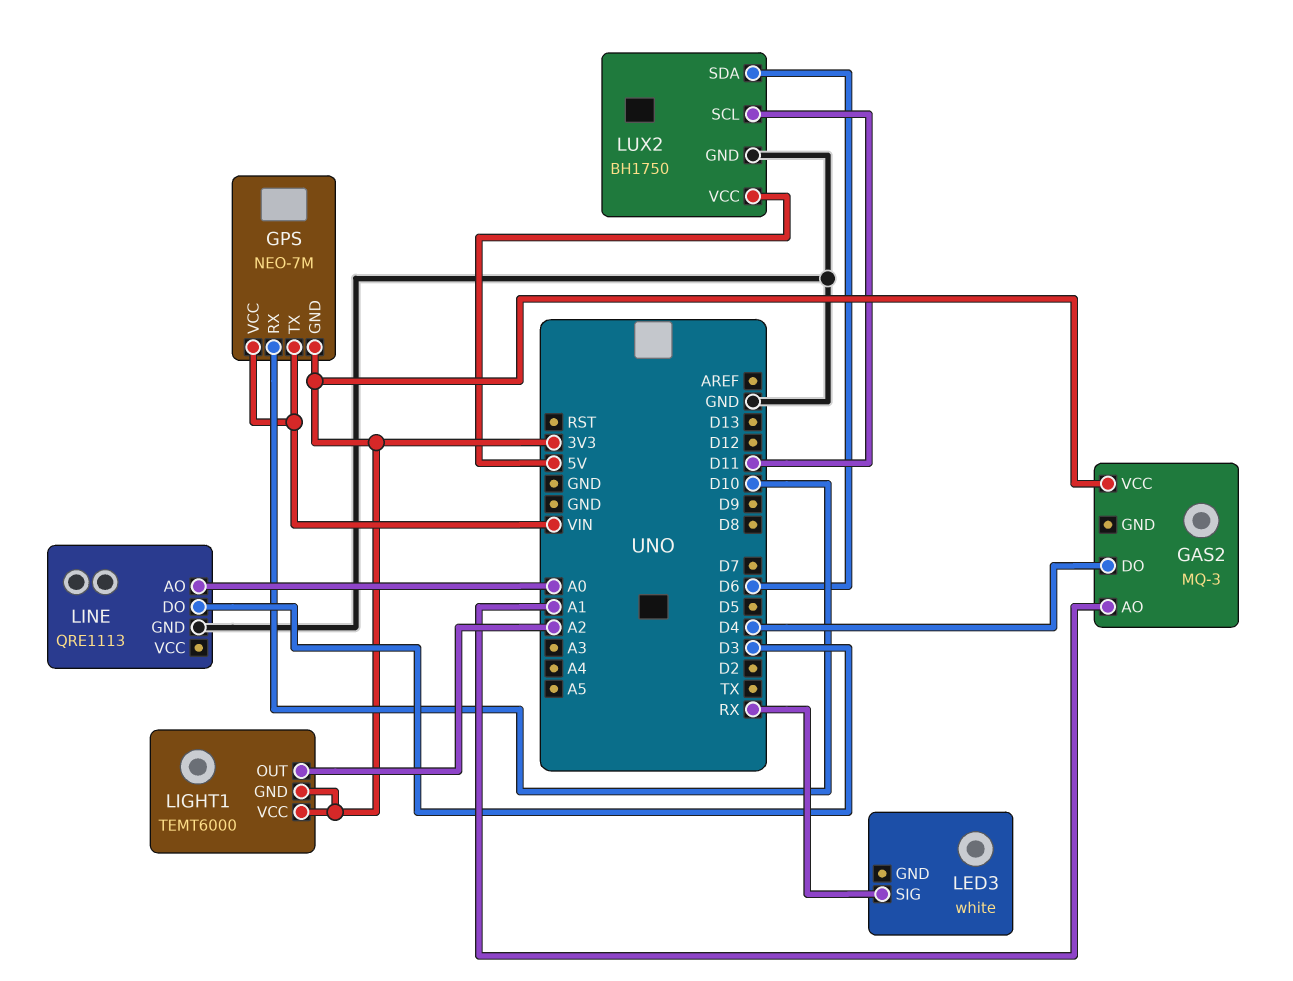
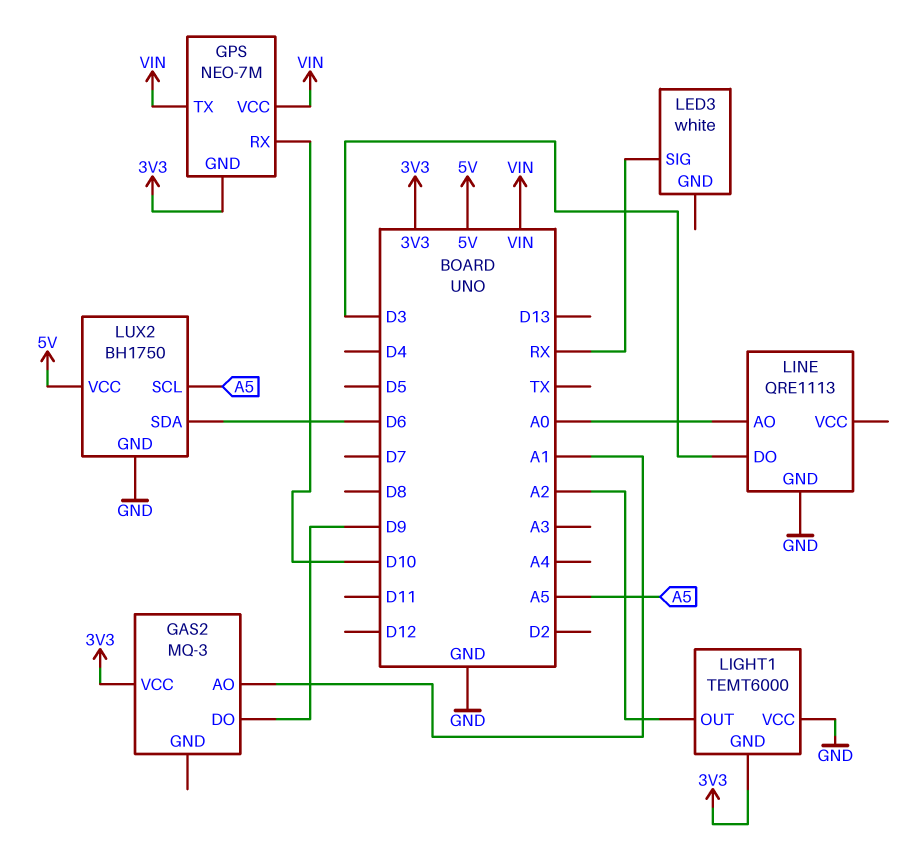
GAS2 pin DO: D4 -> D9
LIGHT1 pin VCC: 3V3 -> GND
LUX2 pin SCL: D11 -> A5

